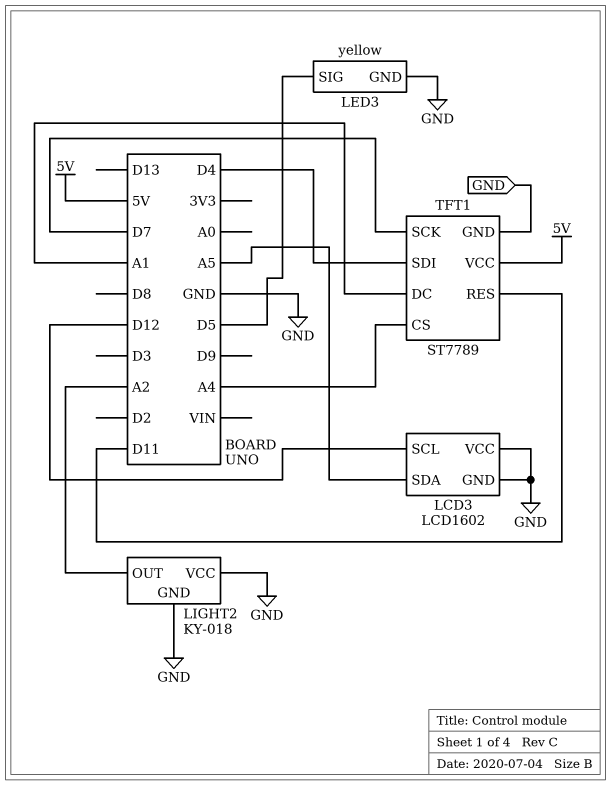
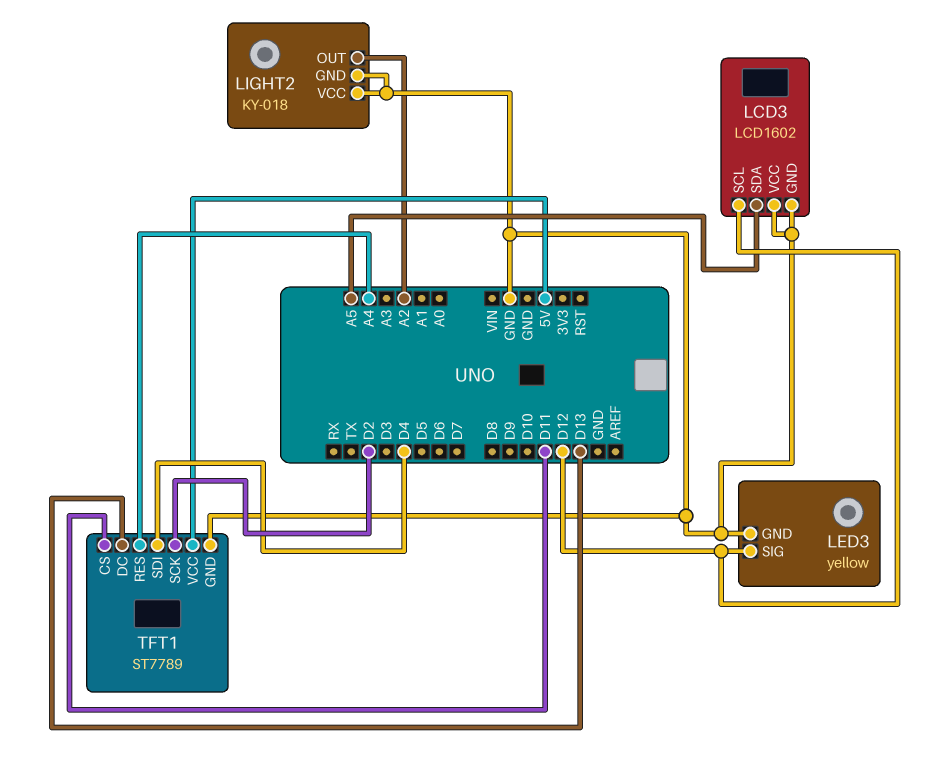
LED3 pin SIG: D5 -> D12
TFT1 pin CS: A4 -> D11
TFT1 pin DC: A1 -> D13
TFT1 pin RES: D11 -> A4
TFT1 pin SCK: D7 -> D2

